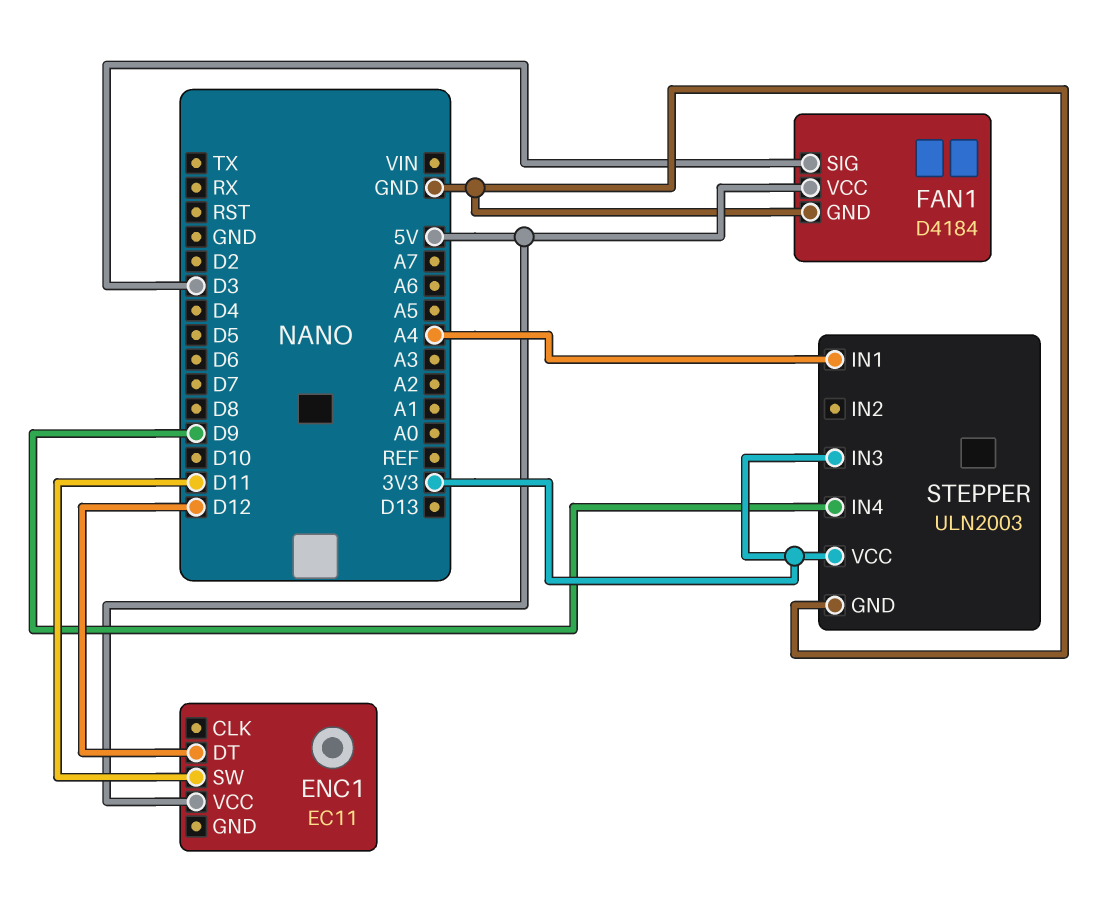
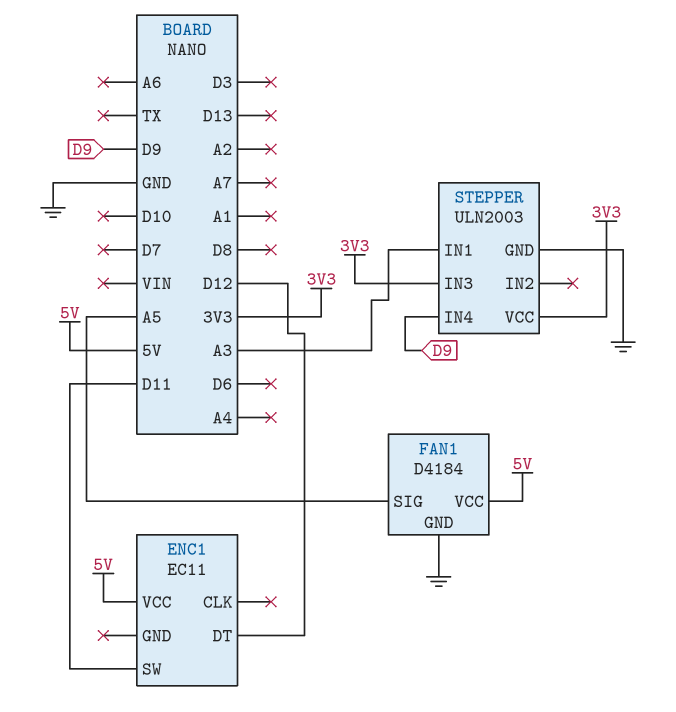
FAN1 pin SIG: D3 -> A5
STEPPER pin IN1: A4 -> A3

